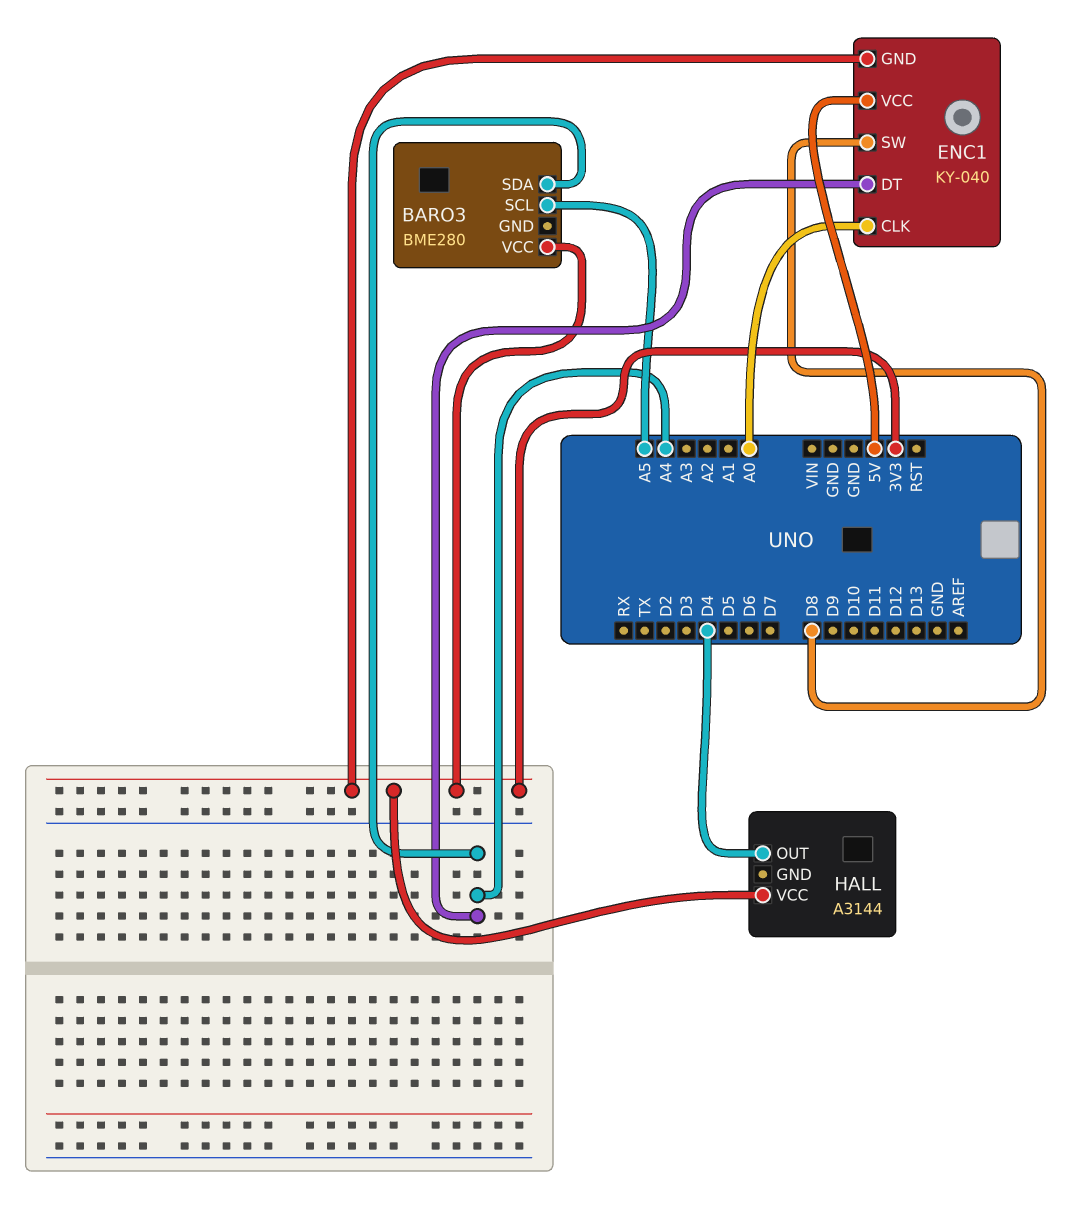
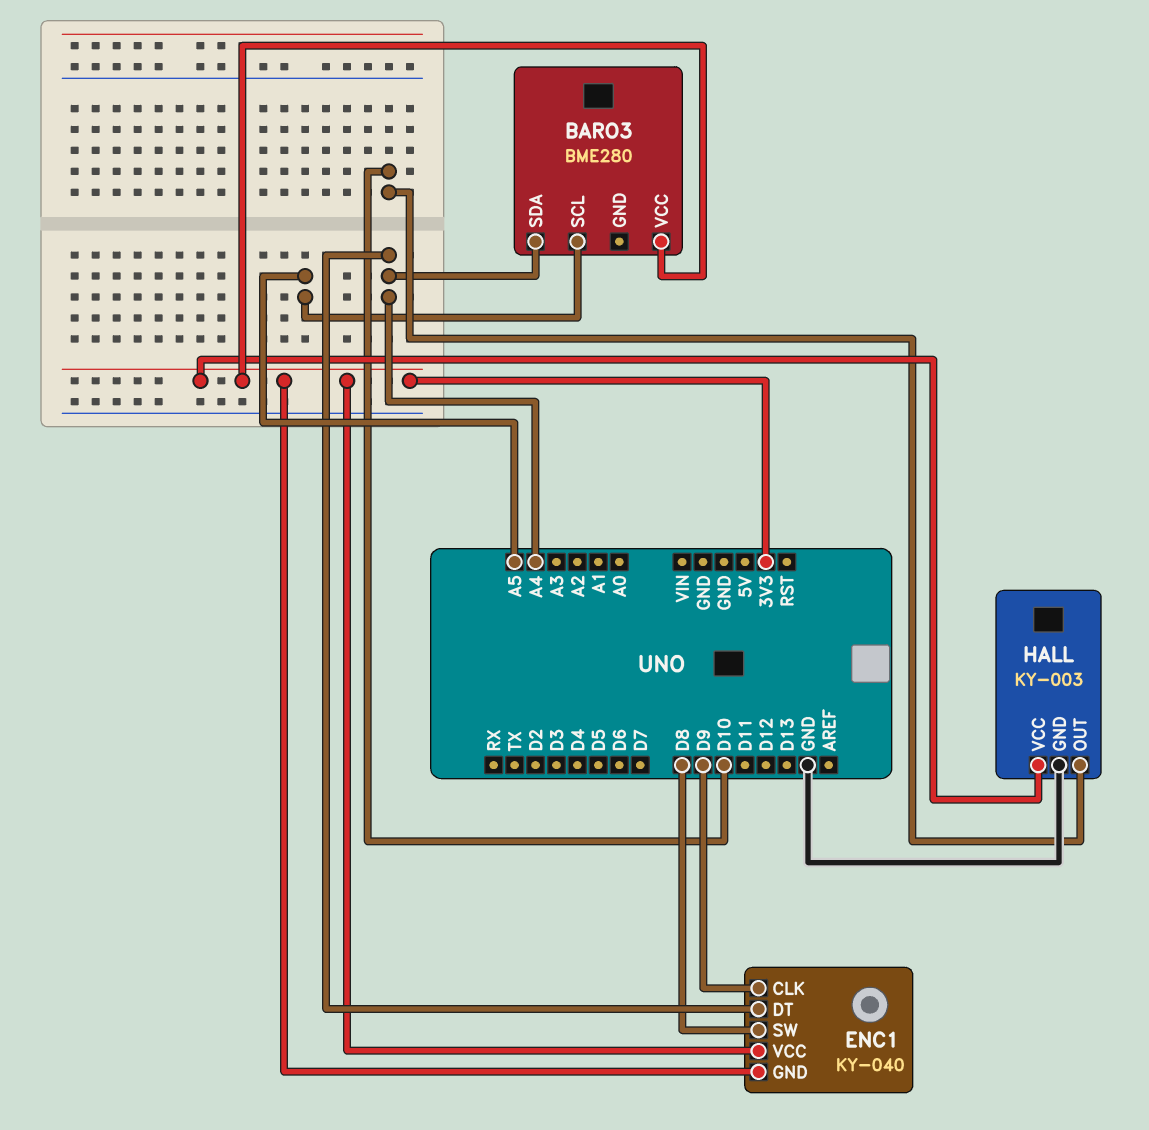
ENC1 pin CLK: A0 -> D9
ENC1 pin VCC: 5V -> 3V3
HALL: A3144 -> KY-003
HALL pin GND: none -> GND
HALL pin OUT: D4 -> D10

